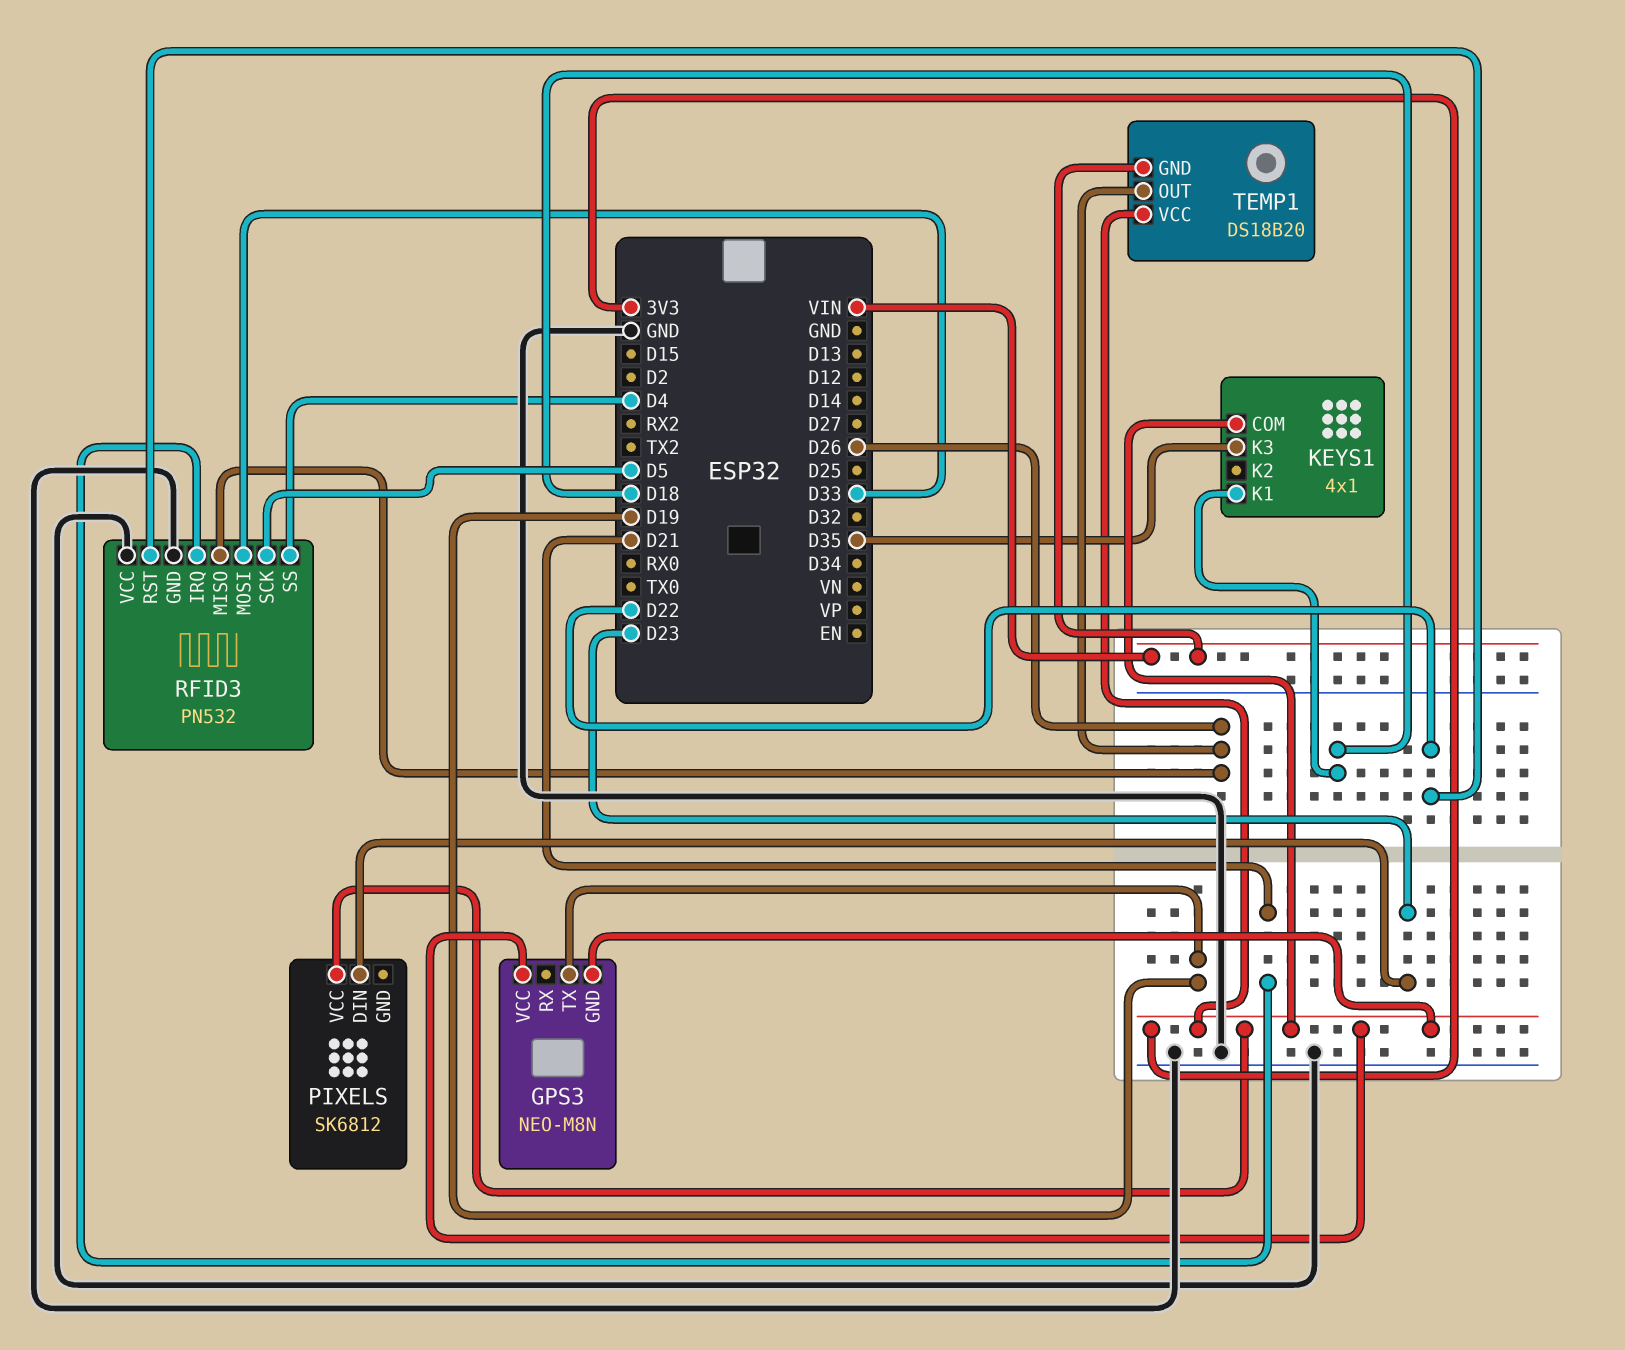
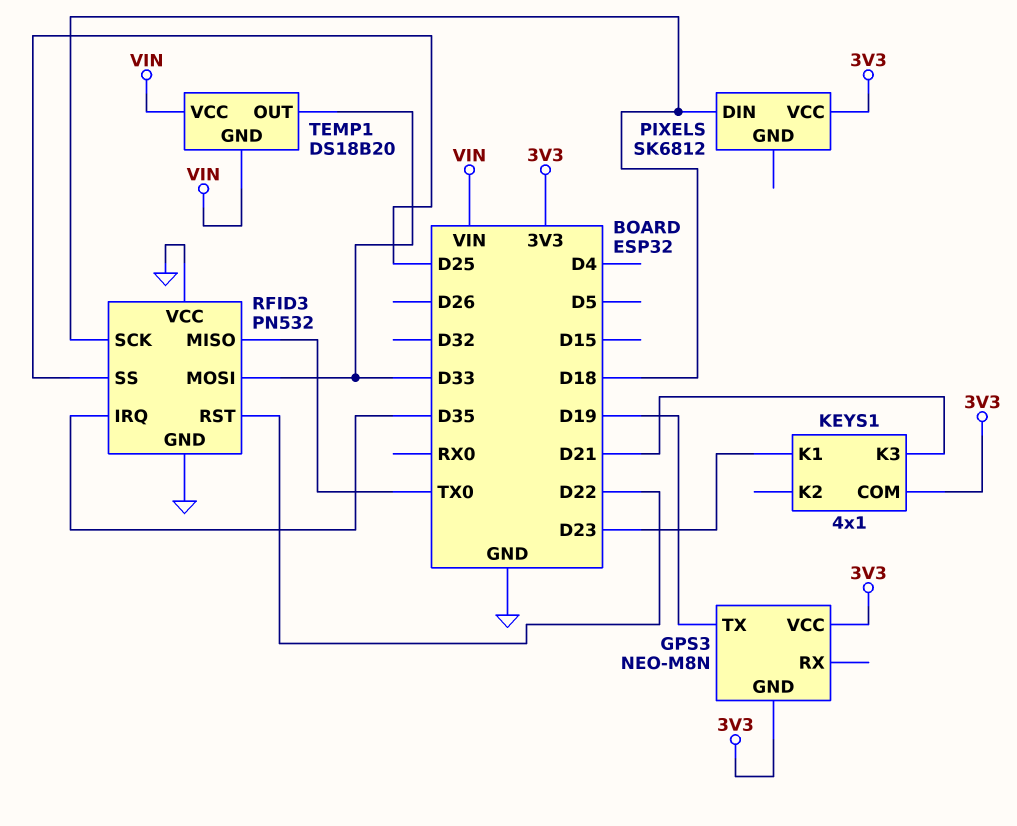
KEYS1 pin K1: D18 -> D23
KEYS1 pin K3: D35 -> D21
PIXELS pin DIN: D23 -> D18
RFID3 pin IRQ: D21 -> D35
RFID3 pin MISO: D26 -> TX0
RFID3 pin SCK: D5 -> D18
RFID3 pin SS: D4 -> D25
TEMP1 pin OUT: D26 -> D33
TEMP1 pin VCC: 3V3 -> VIN

